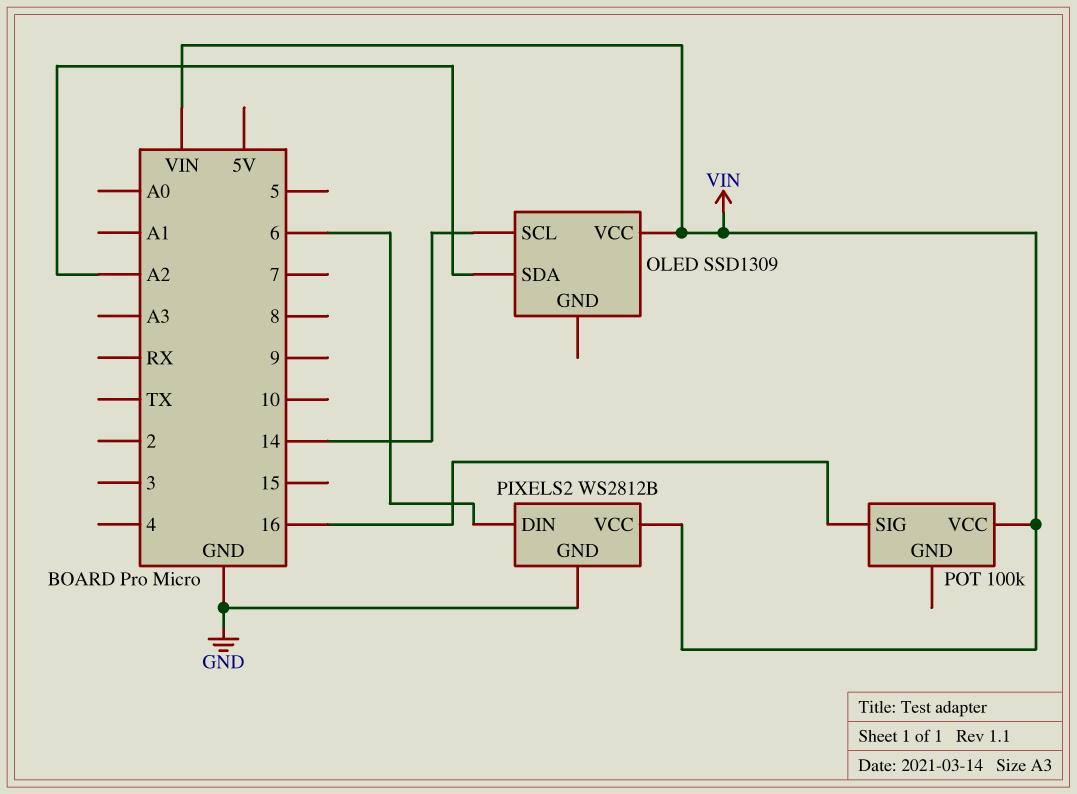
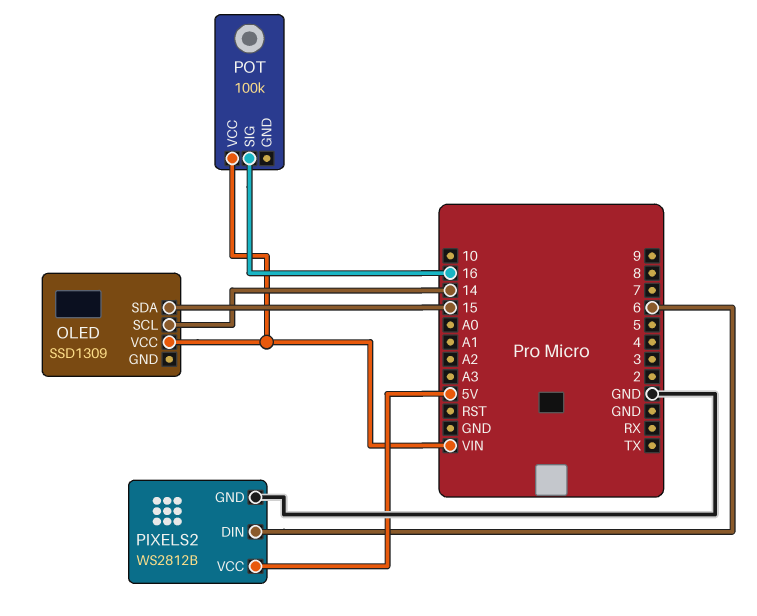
OLED pin SDA: A2 -> 15
PIXELS2 pin VCC: VIN -> 5V

